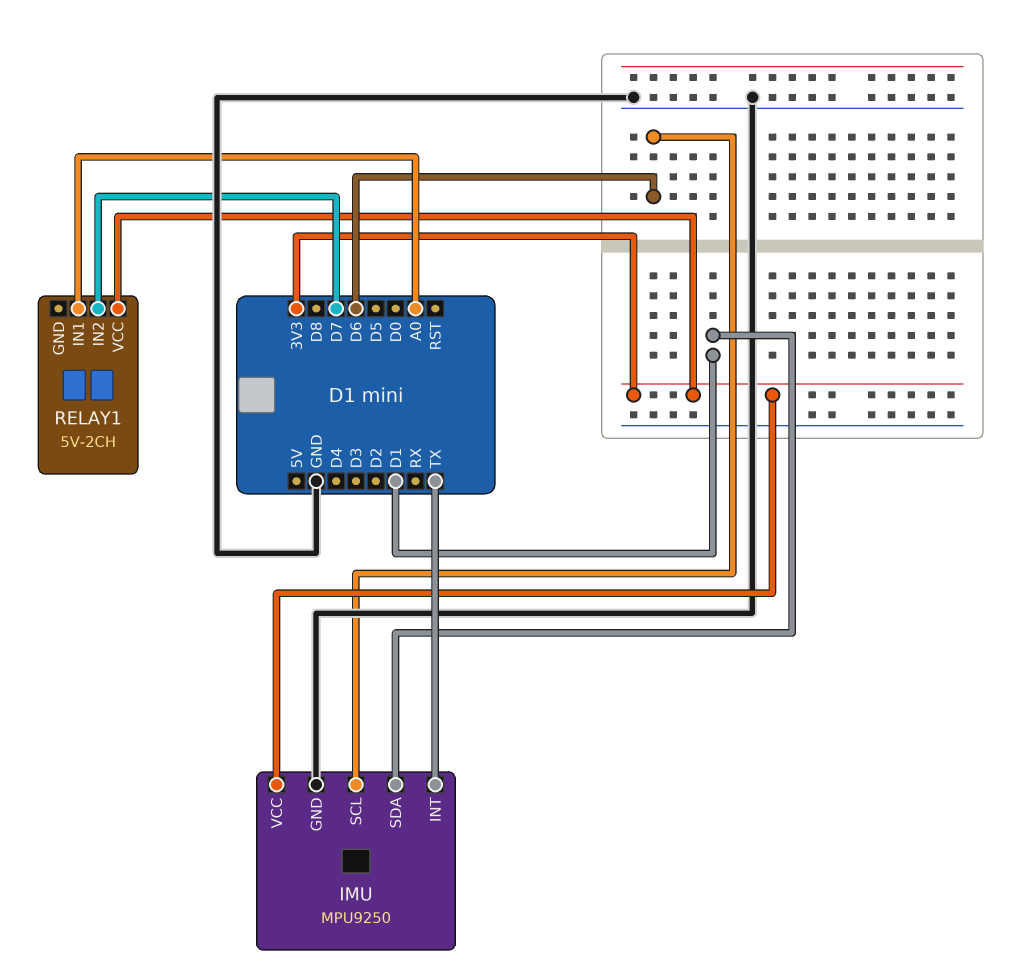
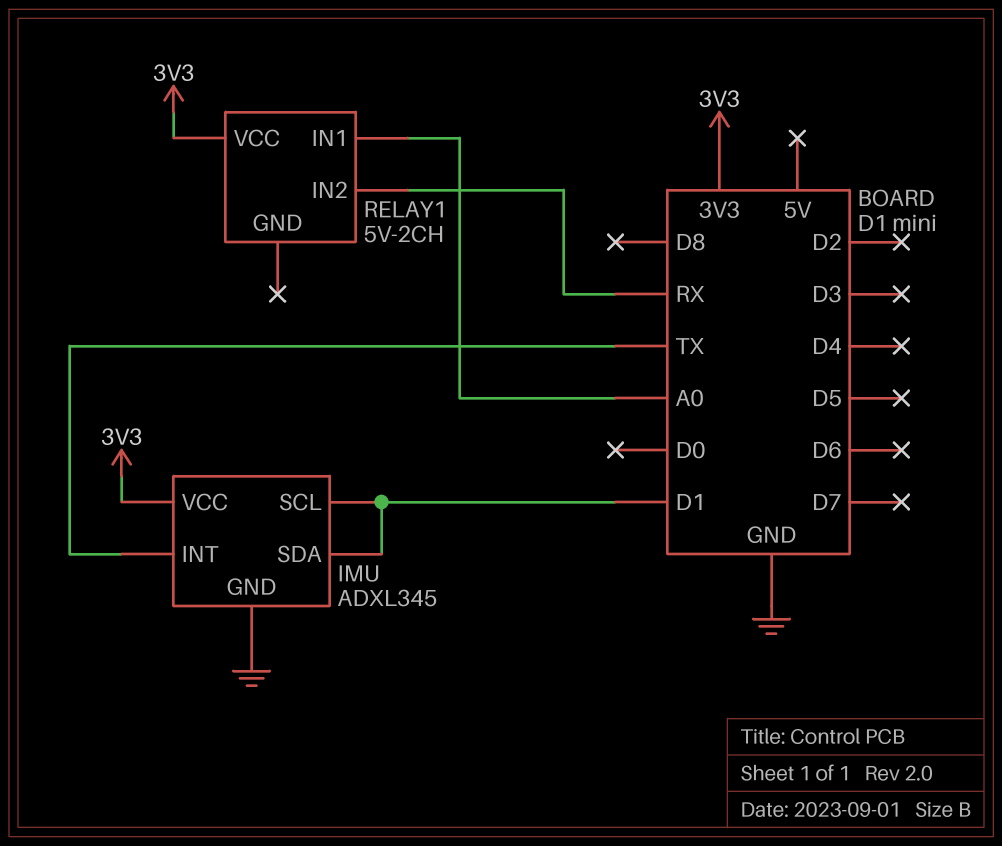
IMU: MPU9250 -> ADXL345
IMU pin SCL: D6 -> D1
RELAY1 pin IN2: D7 -> RX

